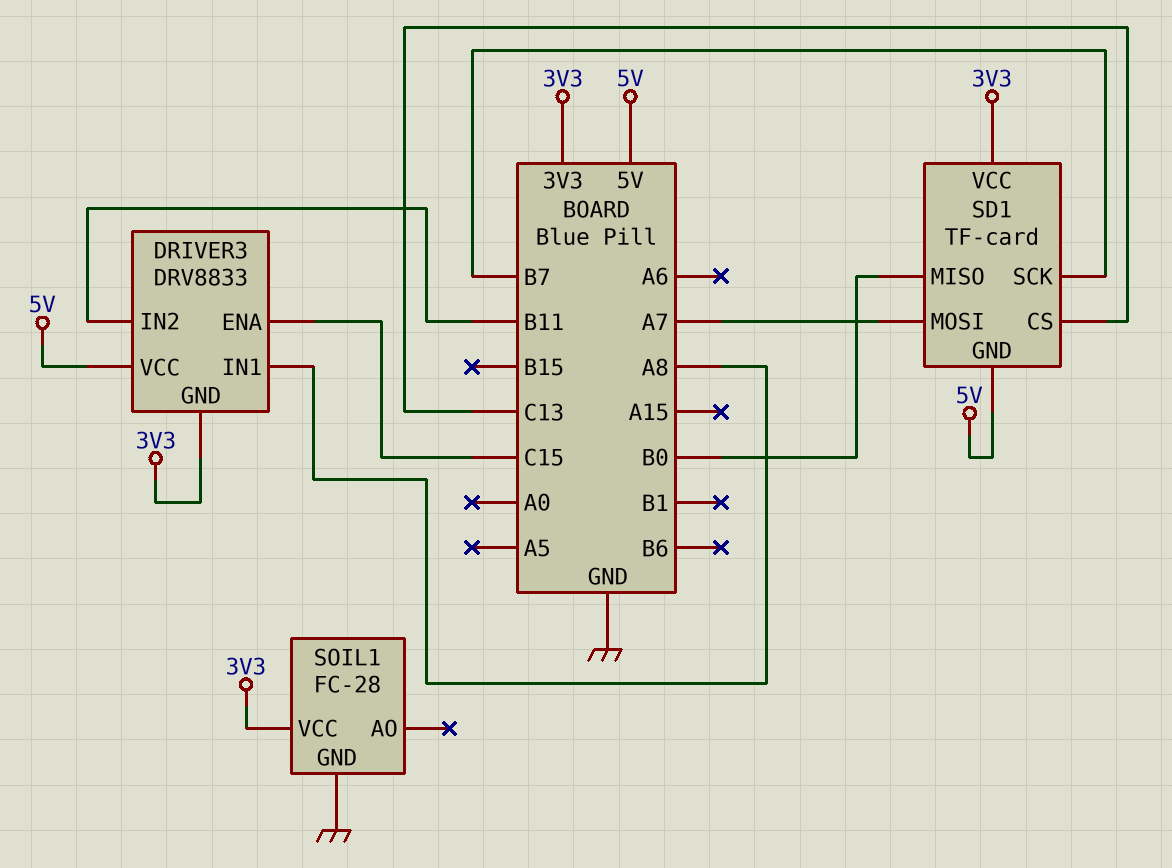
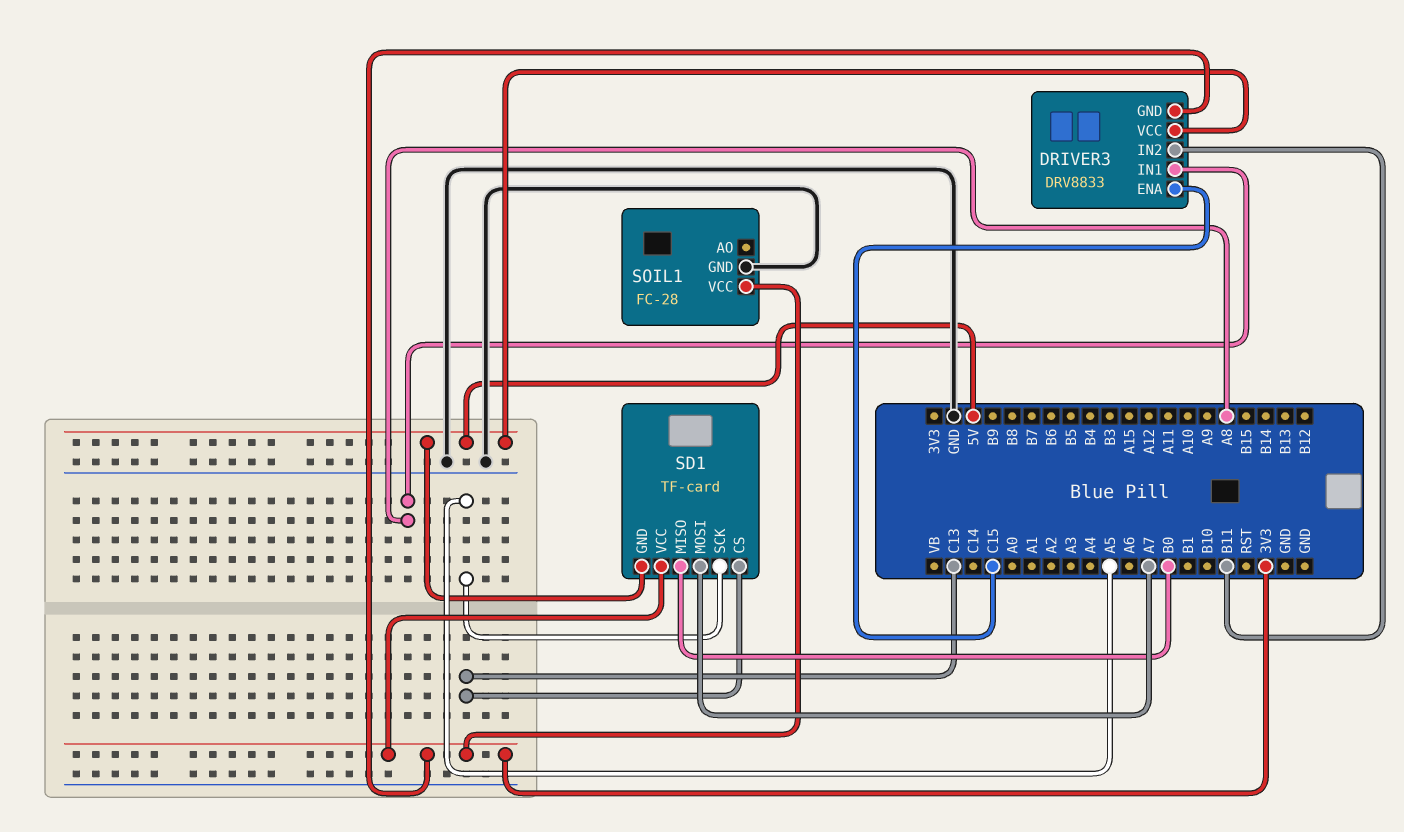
SD1 pin SCK: B7 -> A5

